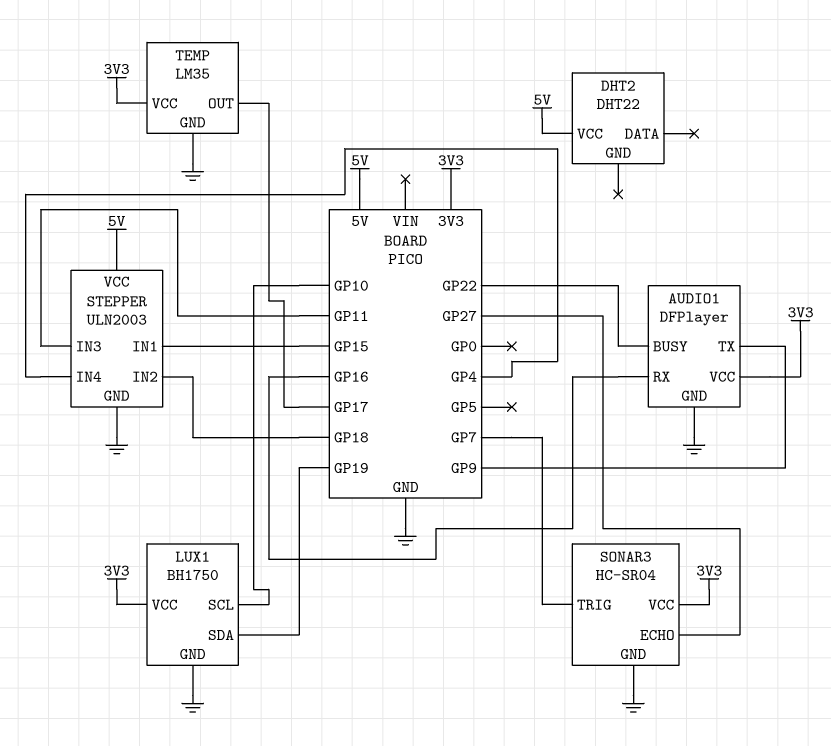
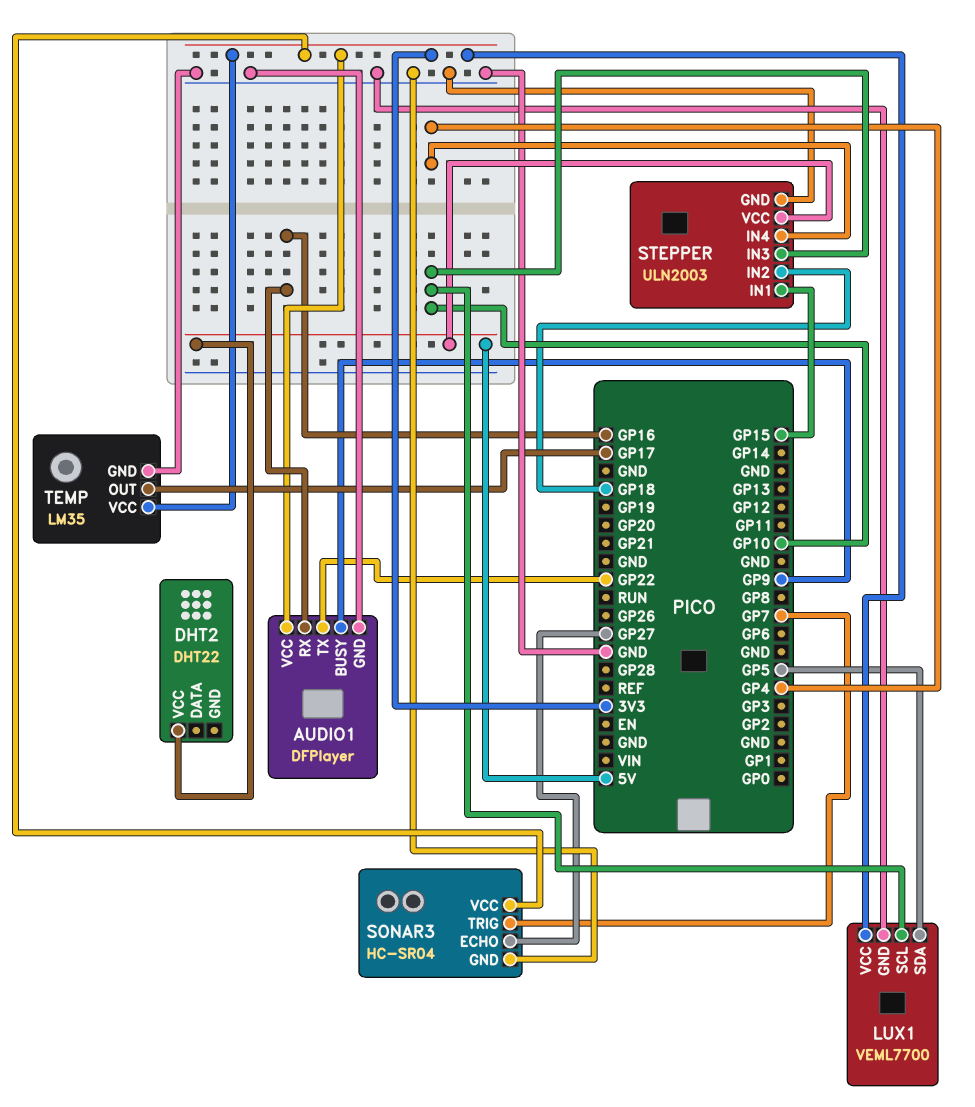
AUDIO1 pin BUSY: GP22 -> GP9
AUDIO1 pin TX: GP9 -> GP22
LUX1: BH1750 -> VEML7700
LUX1 pin SDA: GP19 -> GP5
STEPPER pin IN3: GP11 -> GP10

